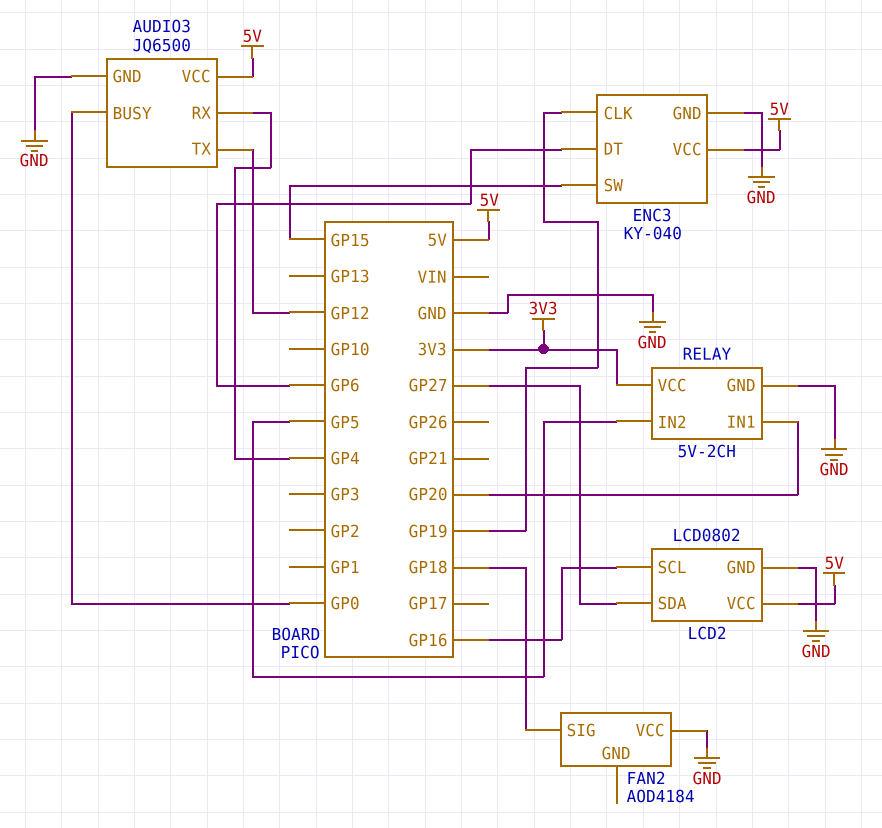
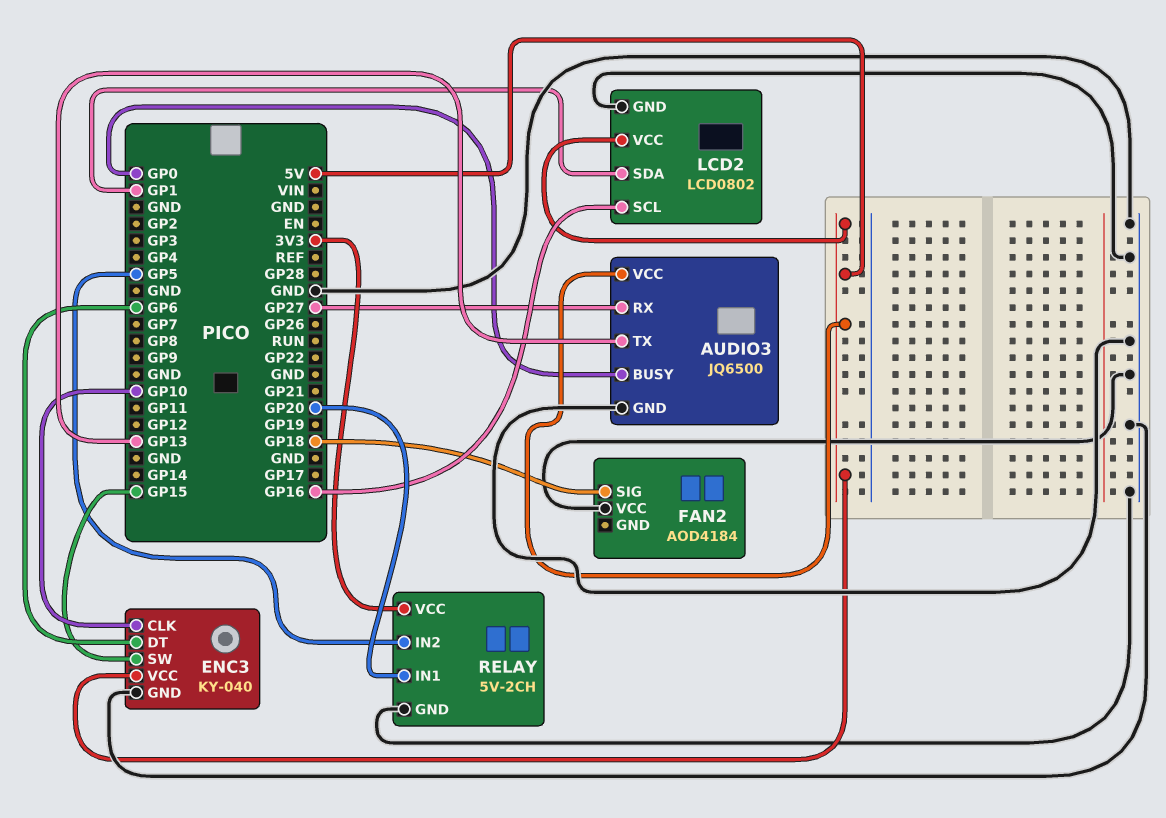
AUDIO3 pin RX: GP4 -> GP27
AUDIO3 pin TX: GP12 -> GP13
ENC3 pin CLK: GP19 -> GP10
LCD2 pin SDA: GP27 -> GP1

